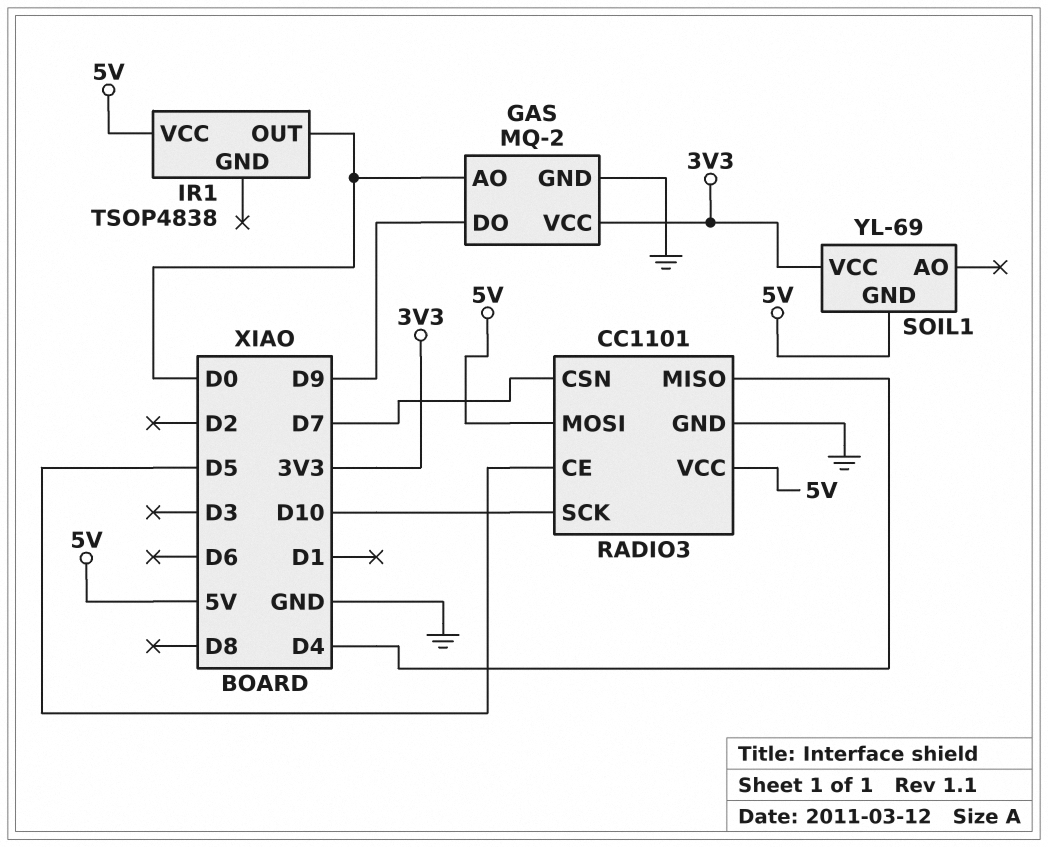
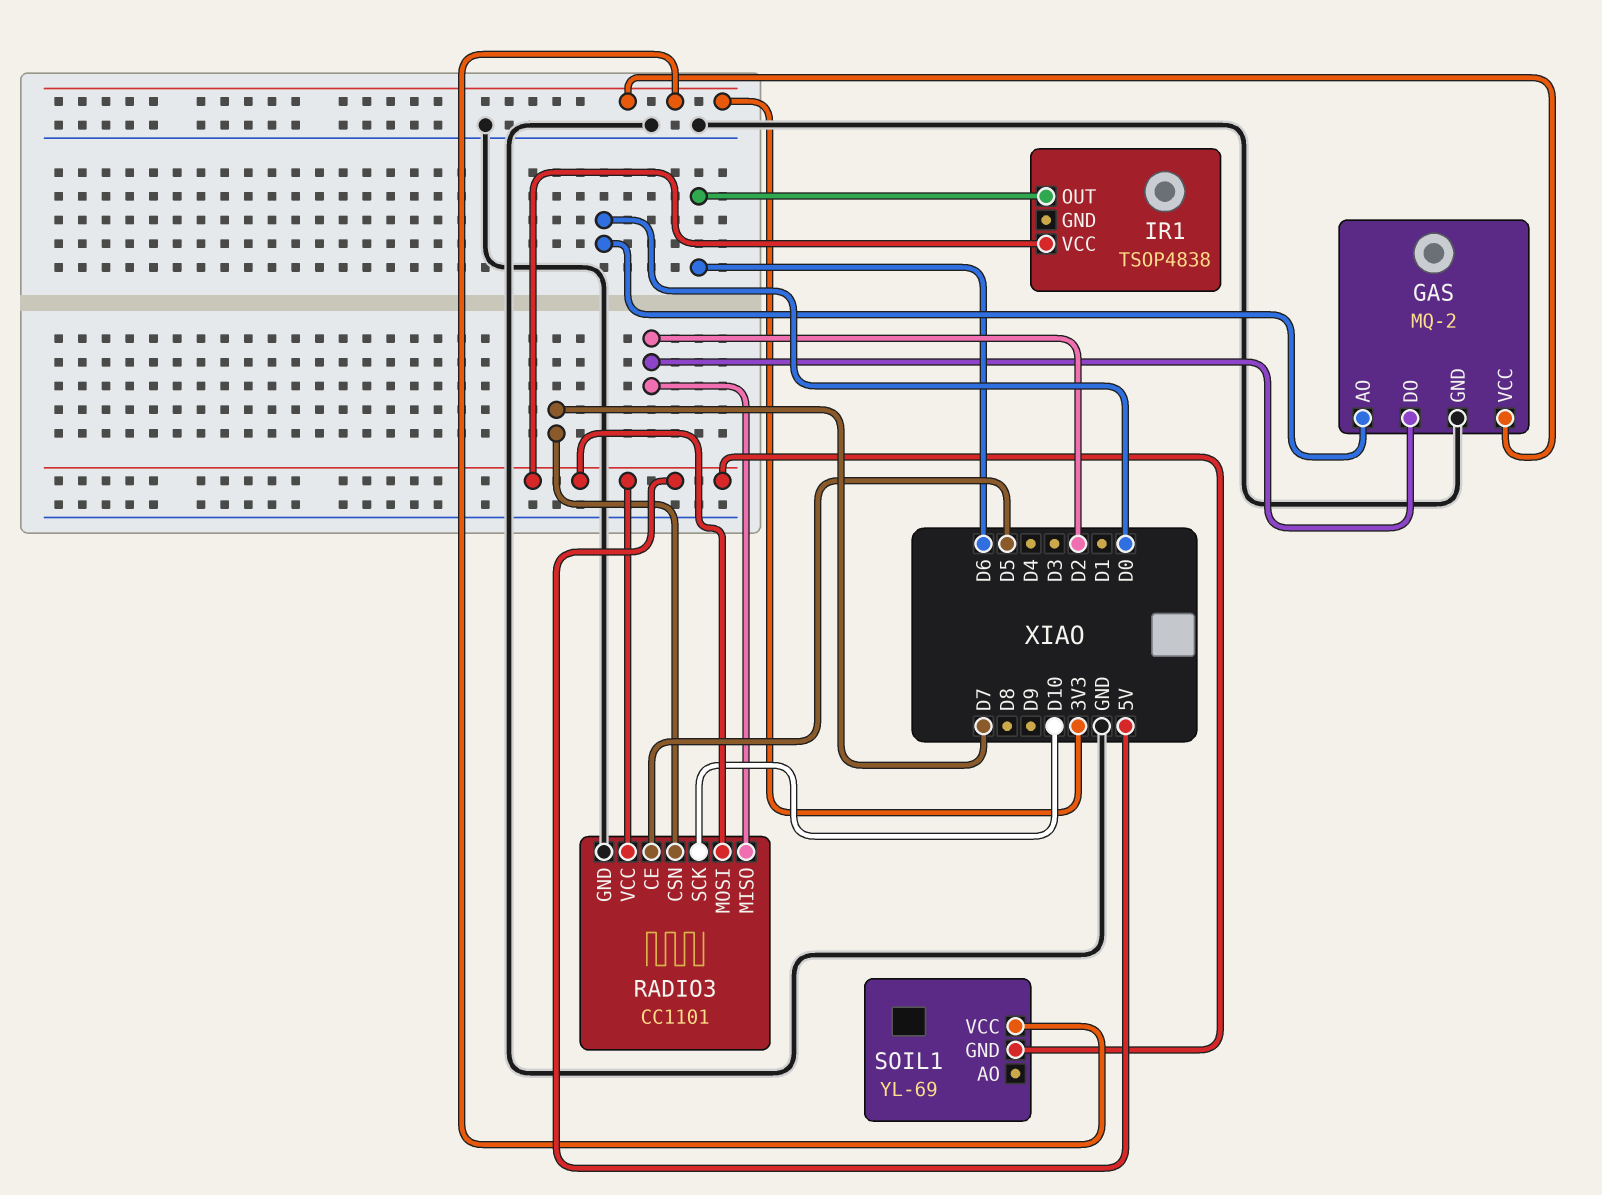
GAS pin DO: D9 -> D2
IR1 pin OUT: D0 -> D6
RADIO3 pin MISO: D4 -> D2

